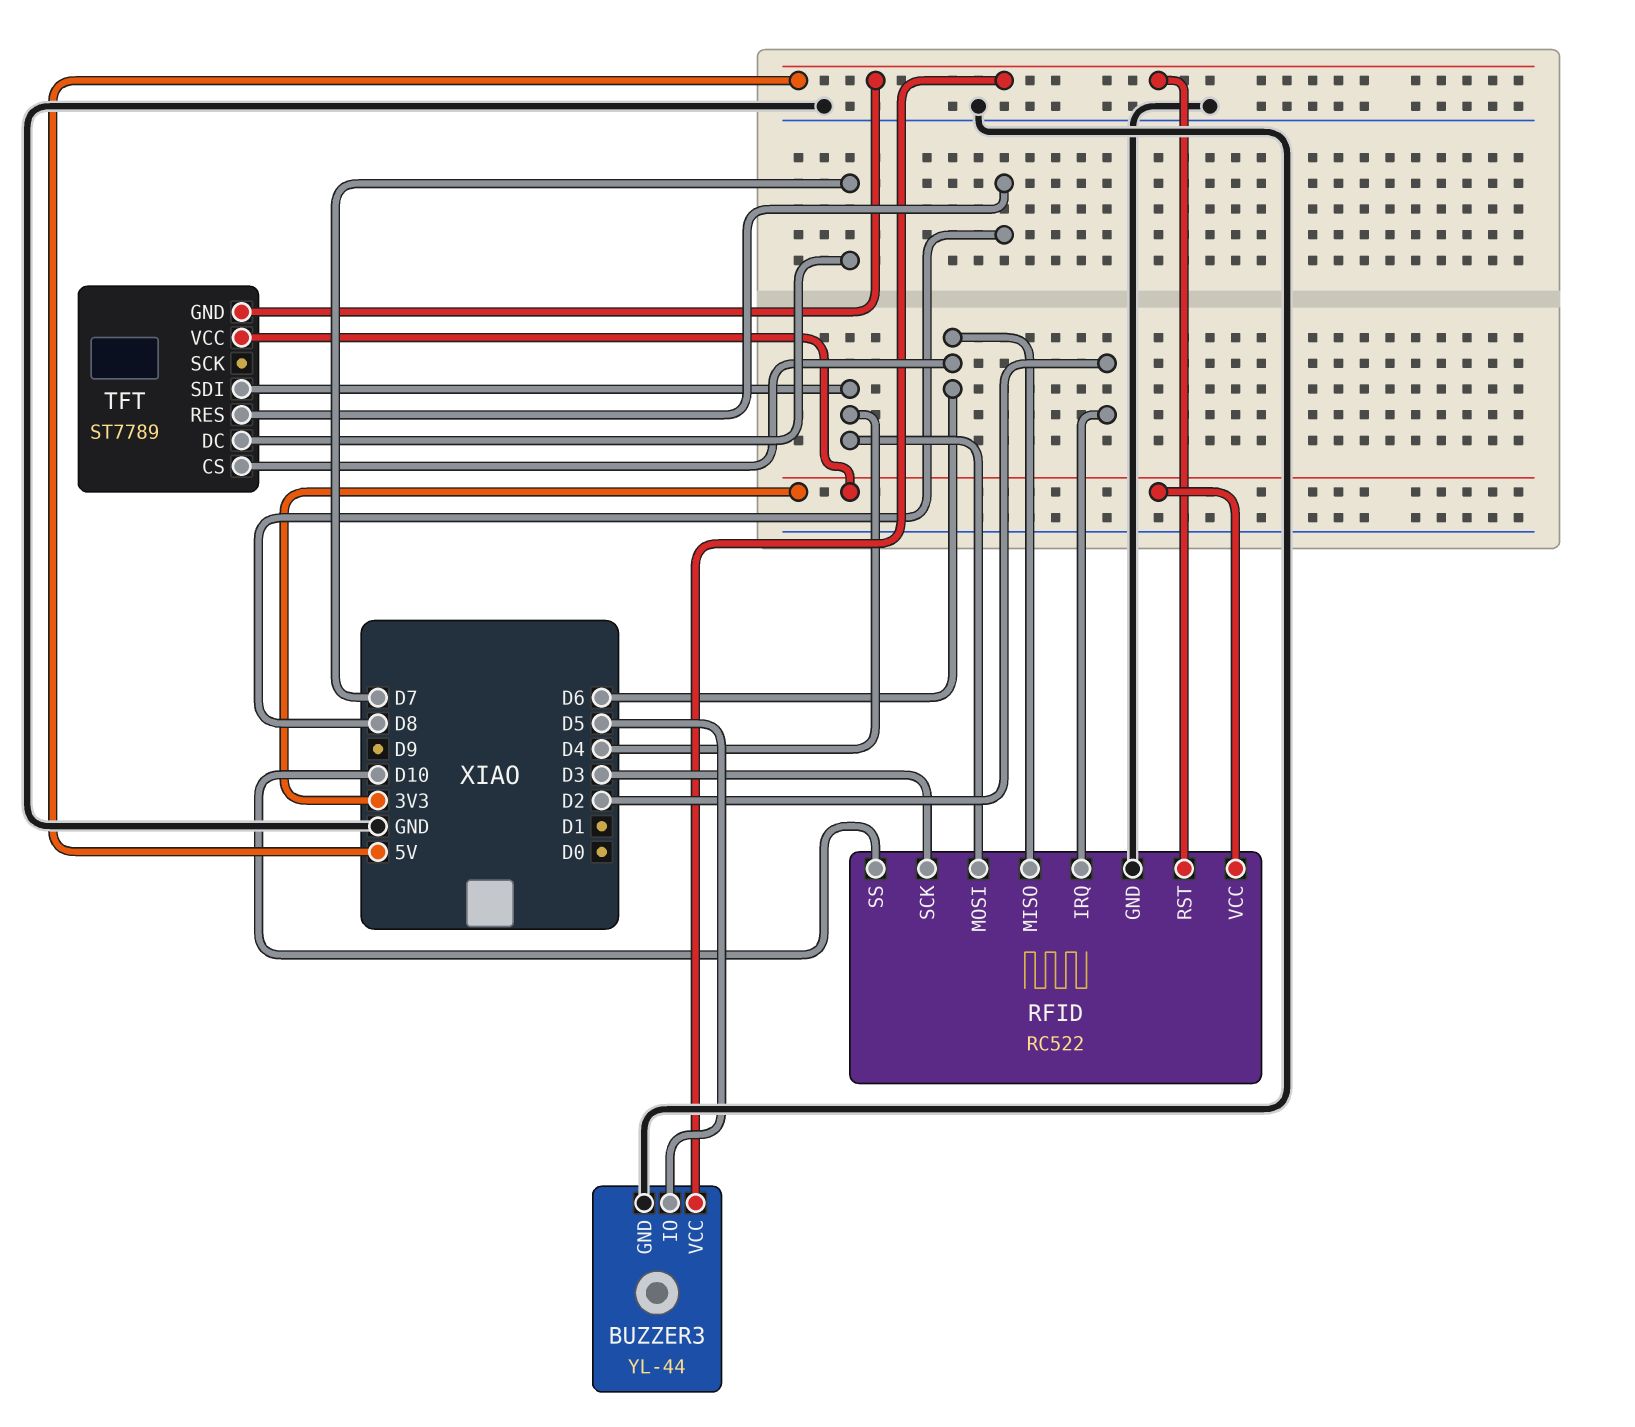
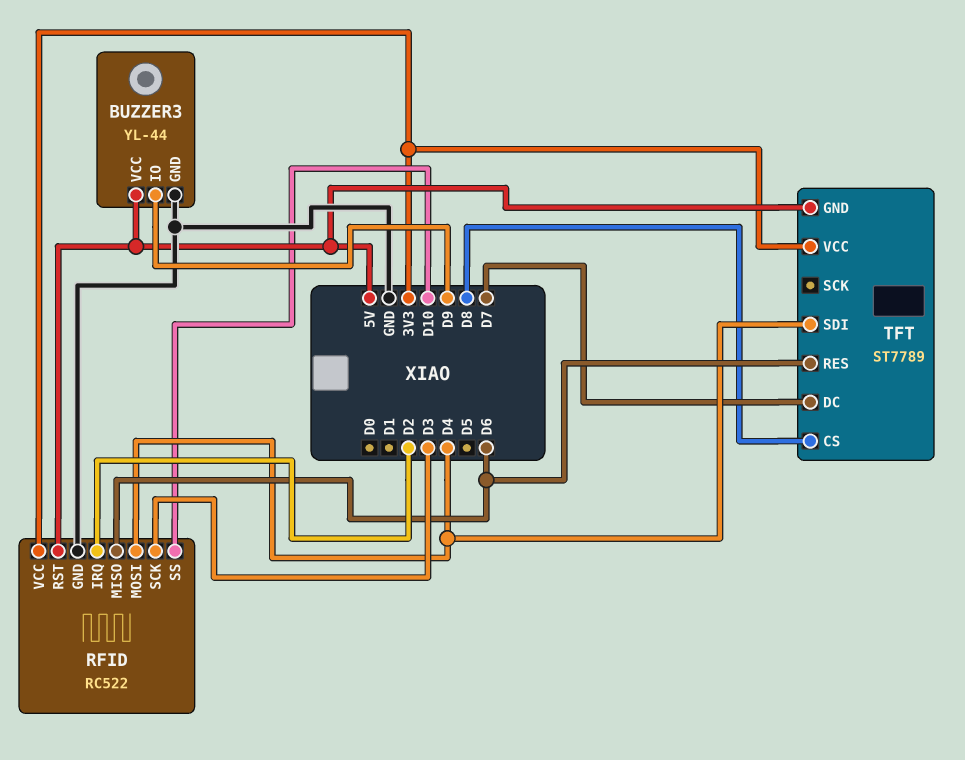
BUZZER3 pin IO: D5 -> D9
TFT pin CS: D6 -> D8
TFT pin RES: D8 -> D6

